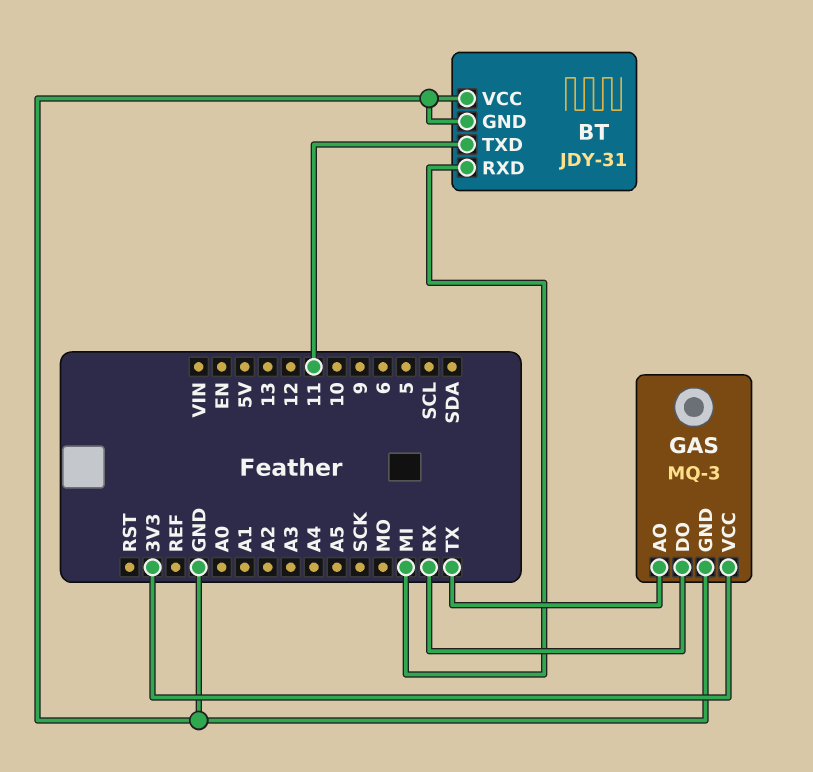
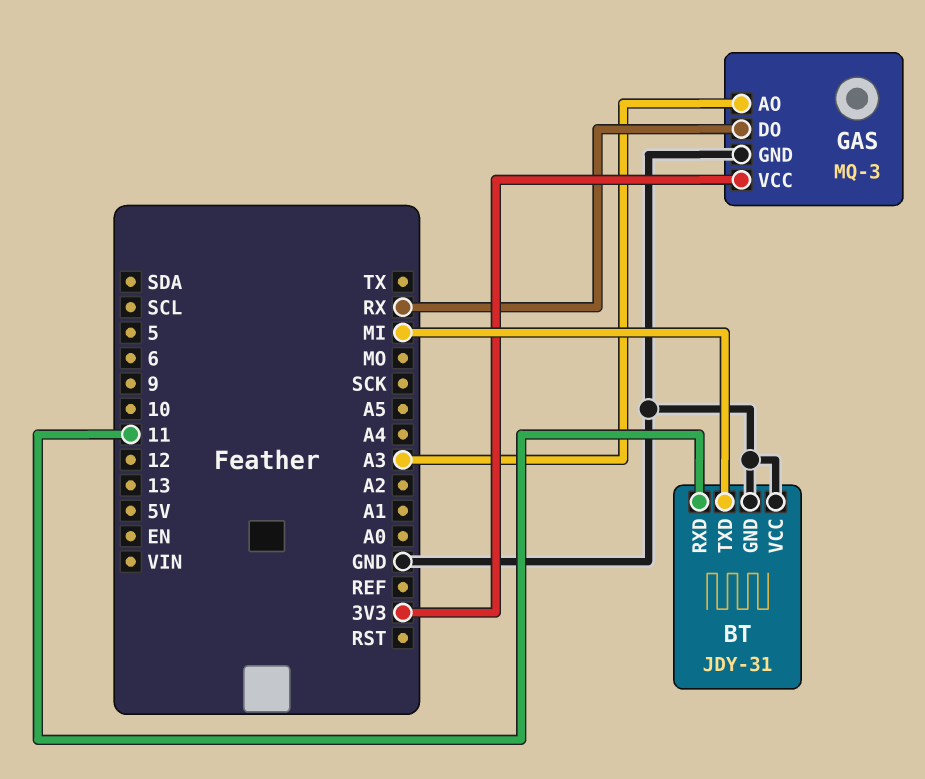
BT pin RXD: MI -> 11
BT pin TXD: 11 -> MI
GAS pin AO: TX -> A3

